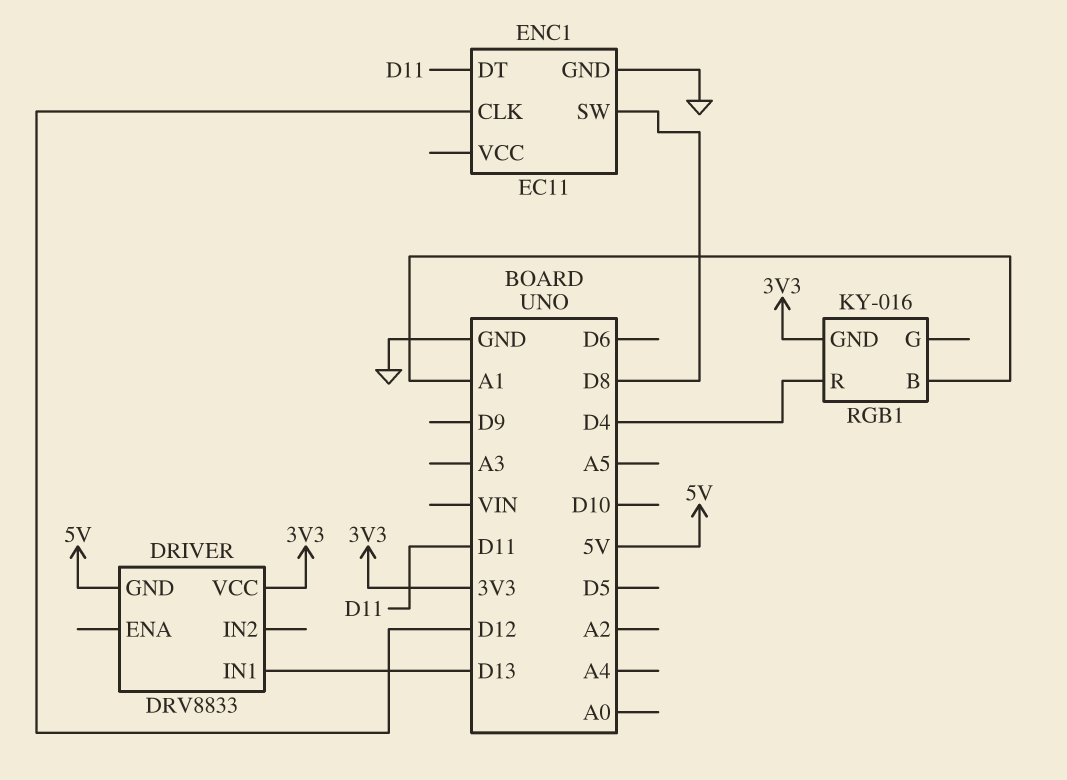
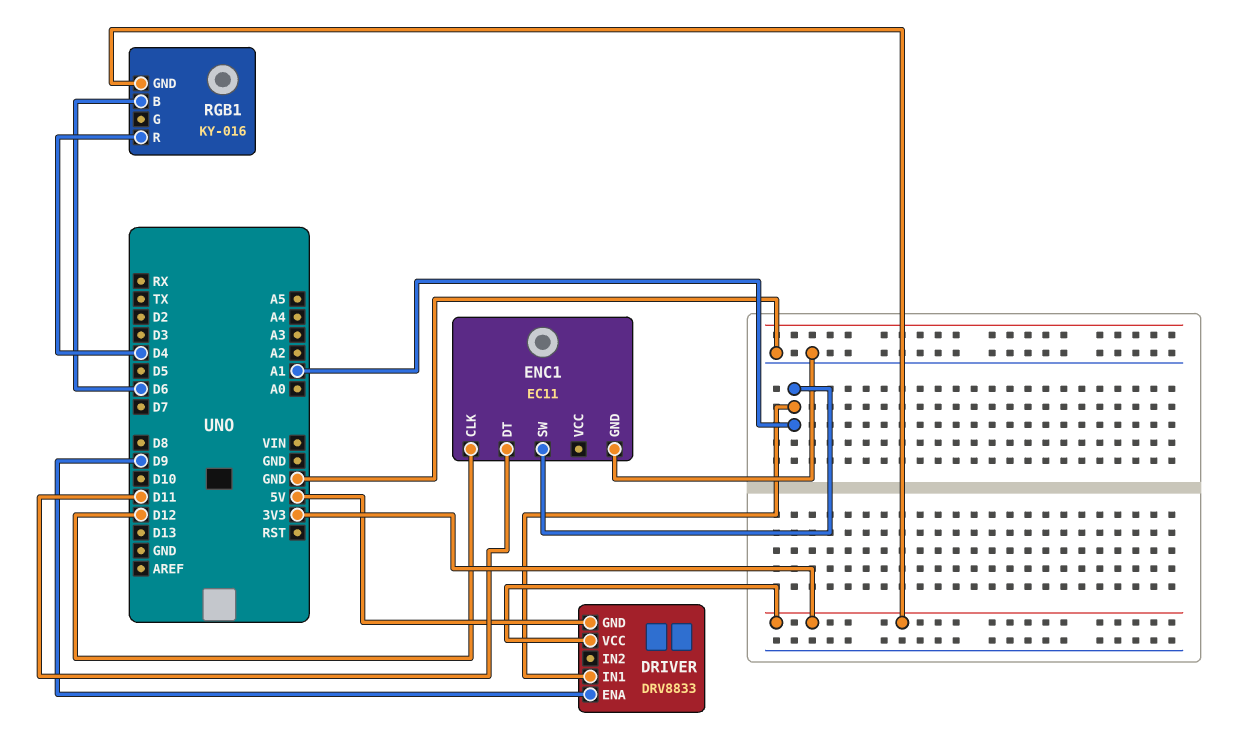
DRIVER pin ENA: none -> D9
DRIVER pin IN1: D13 -> A1
ENC1 pin SW: D8 -> A1
RGB1 pin B: A1 -> D6

